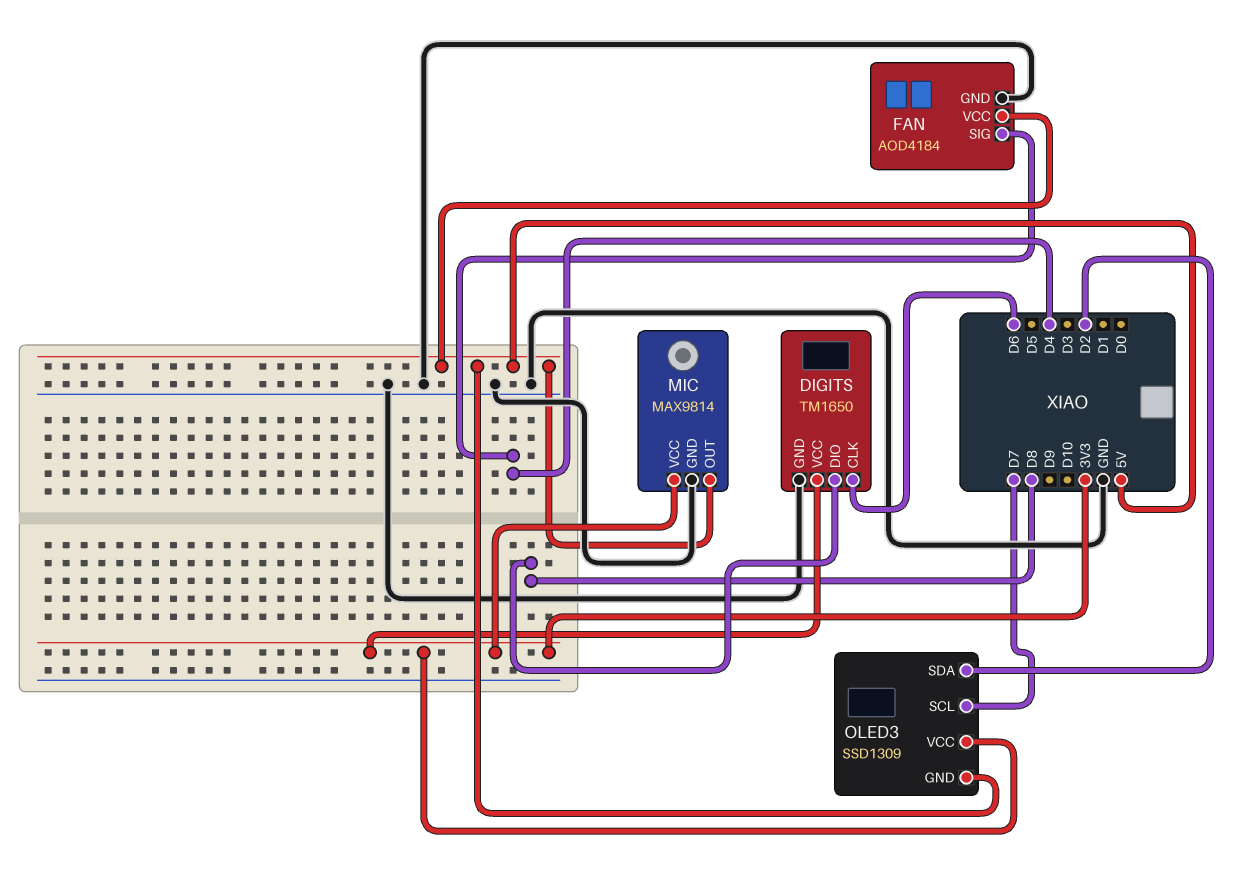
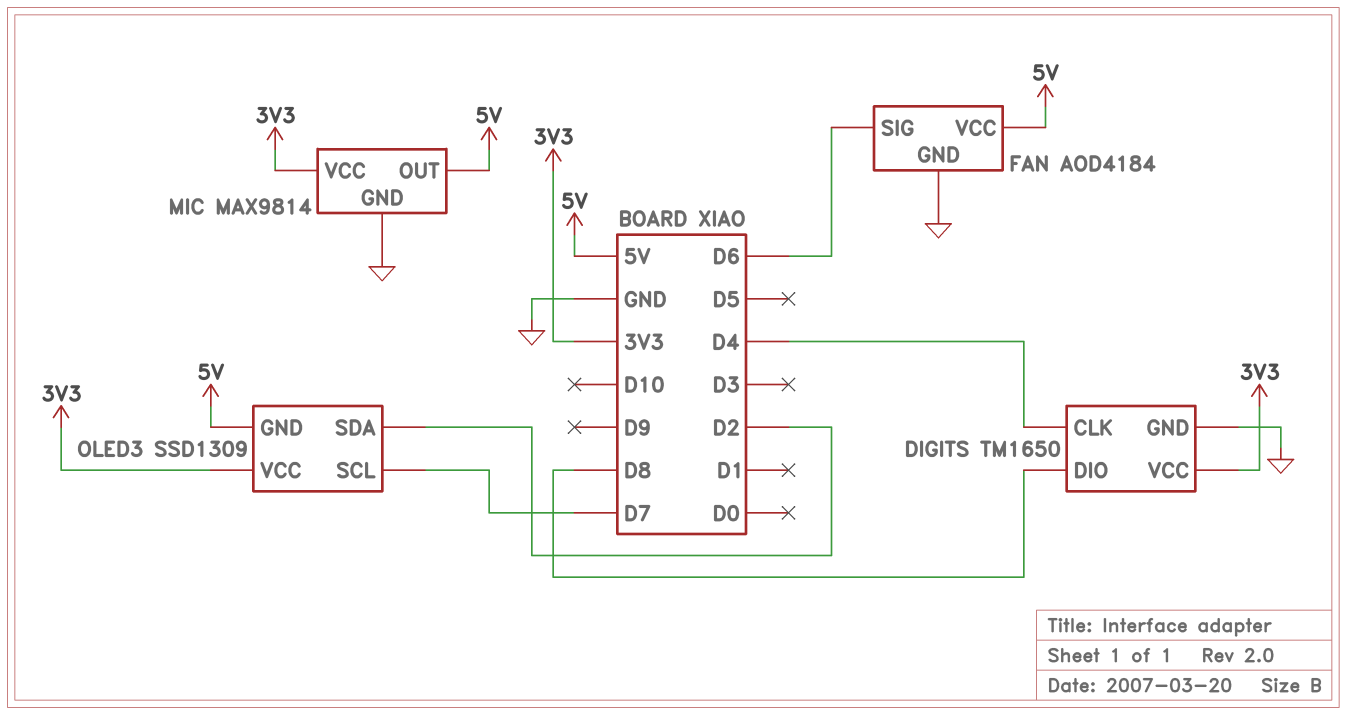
DIGITS pin CLK: D6 -> D4
FAN pin SIG: D4 -> D6

